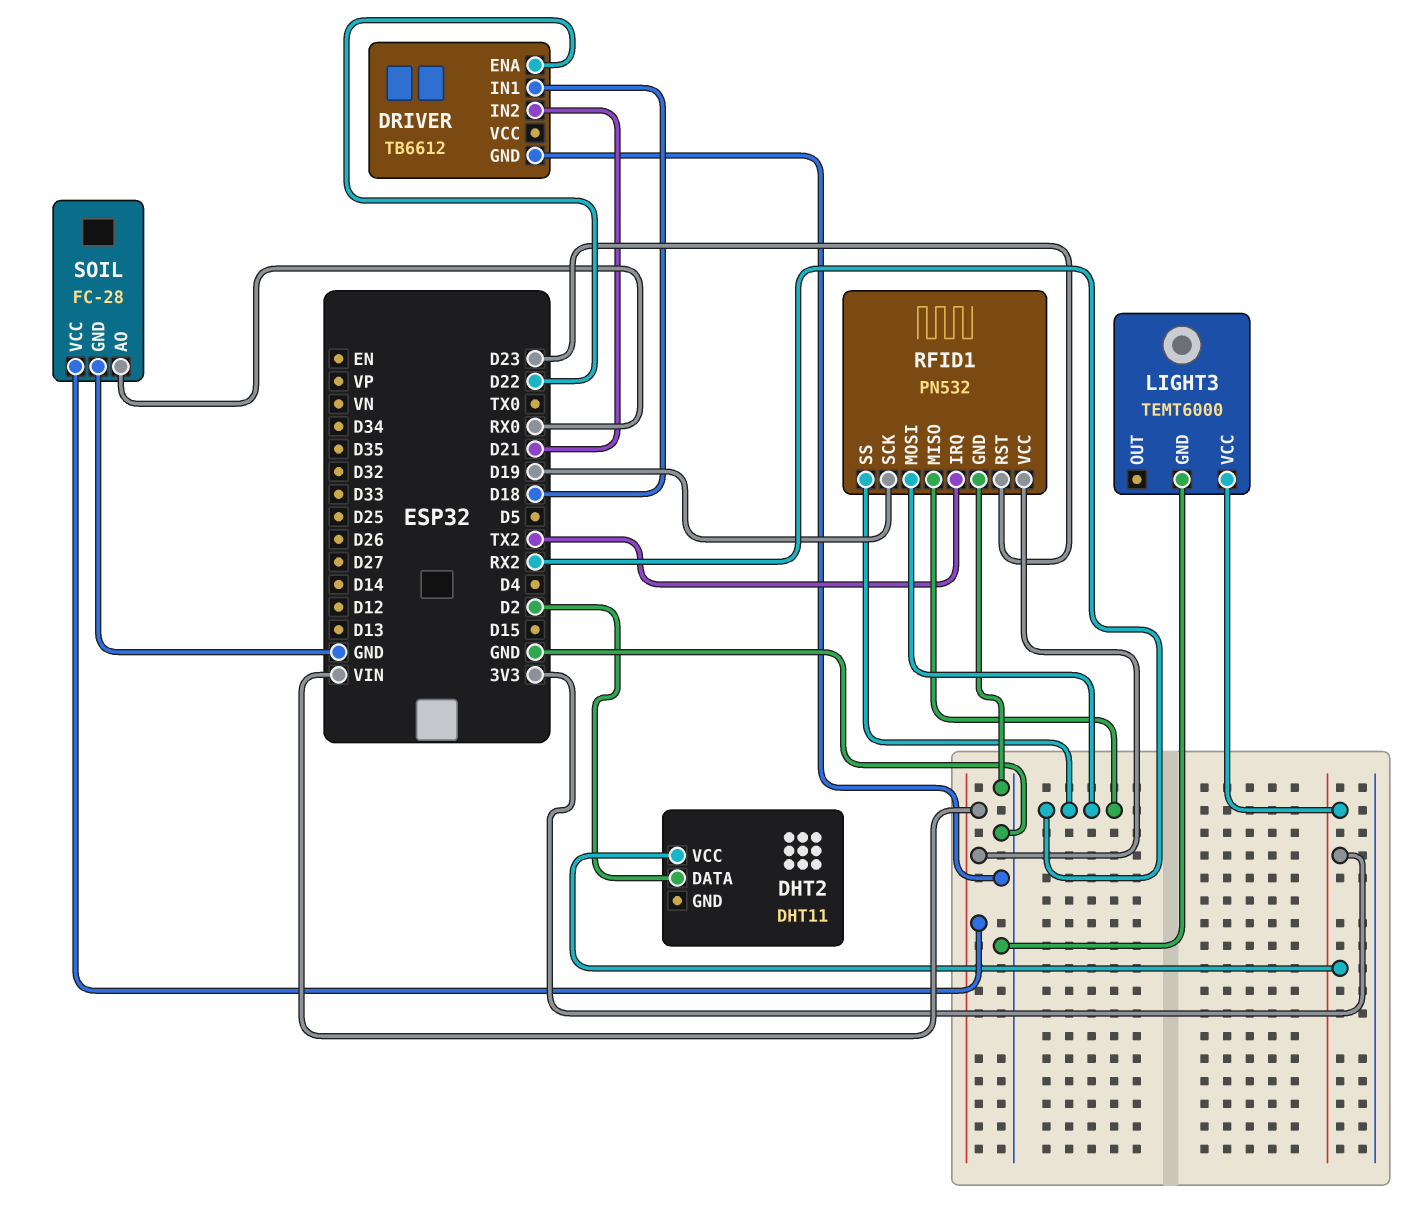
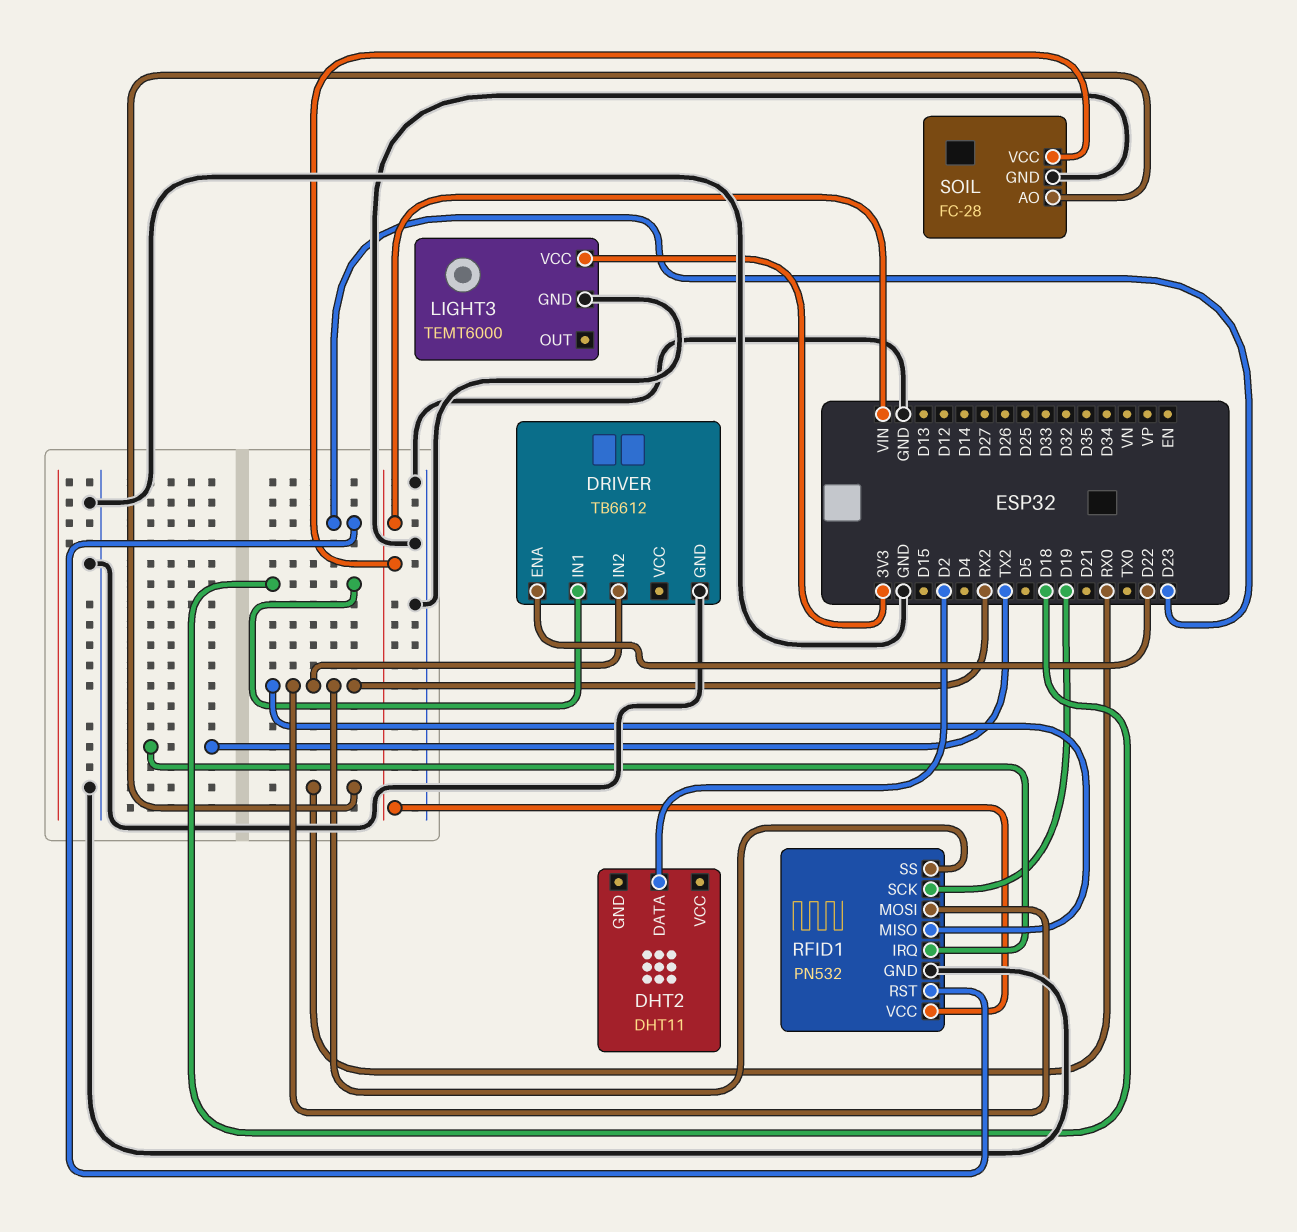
DHT2 pin VCC: 3V3 -> none
DRIVER pin IN2: D21 -> RX2

